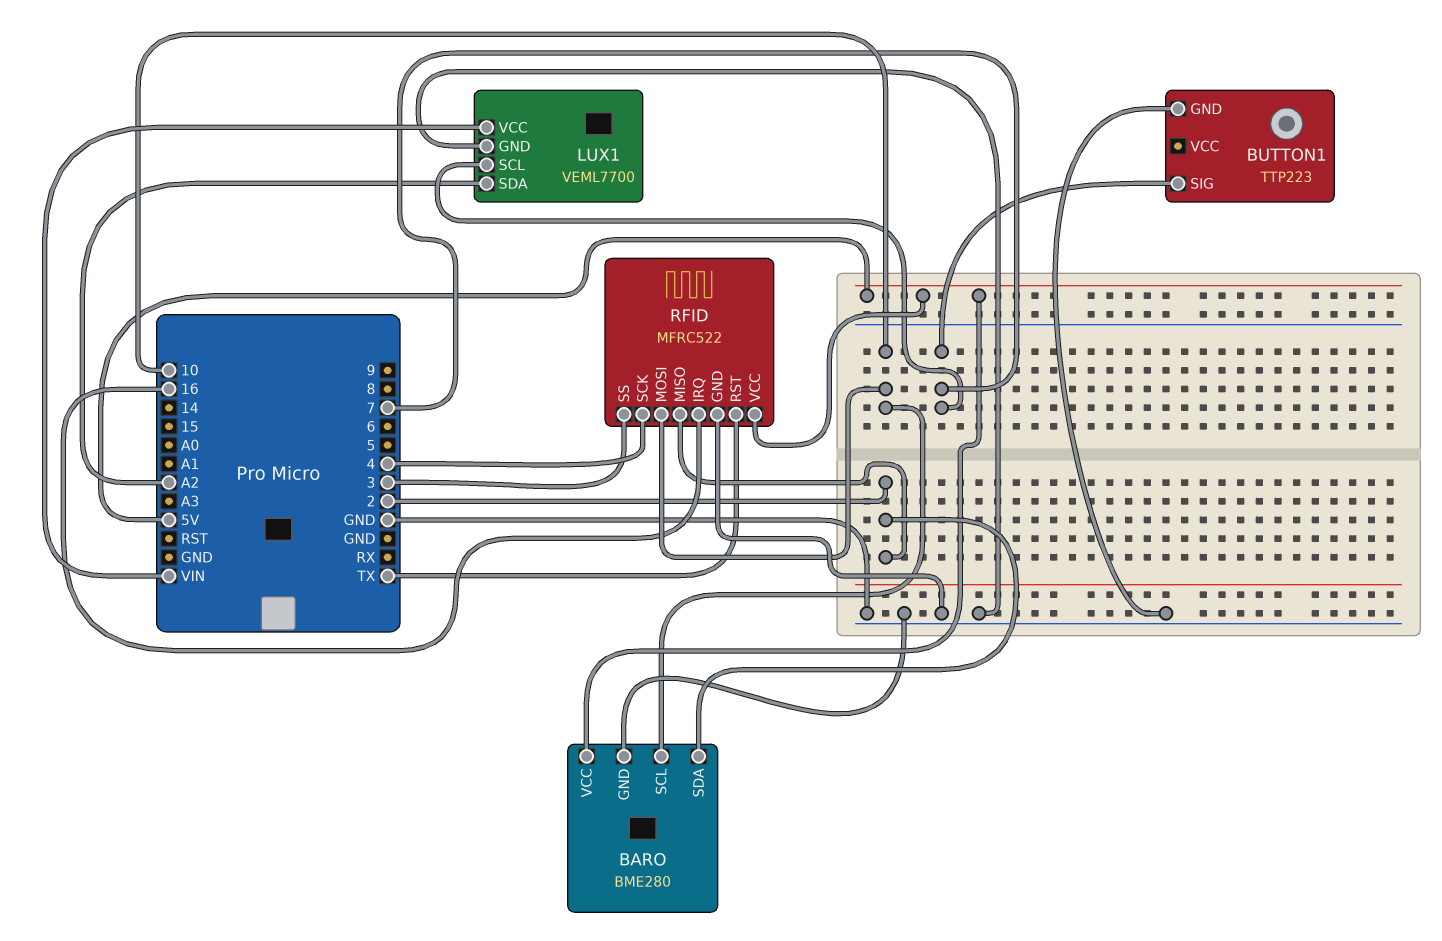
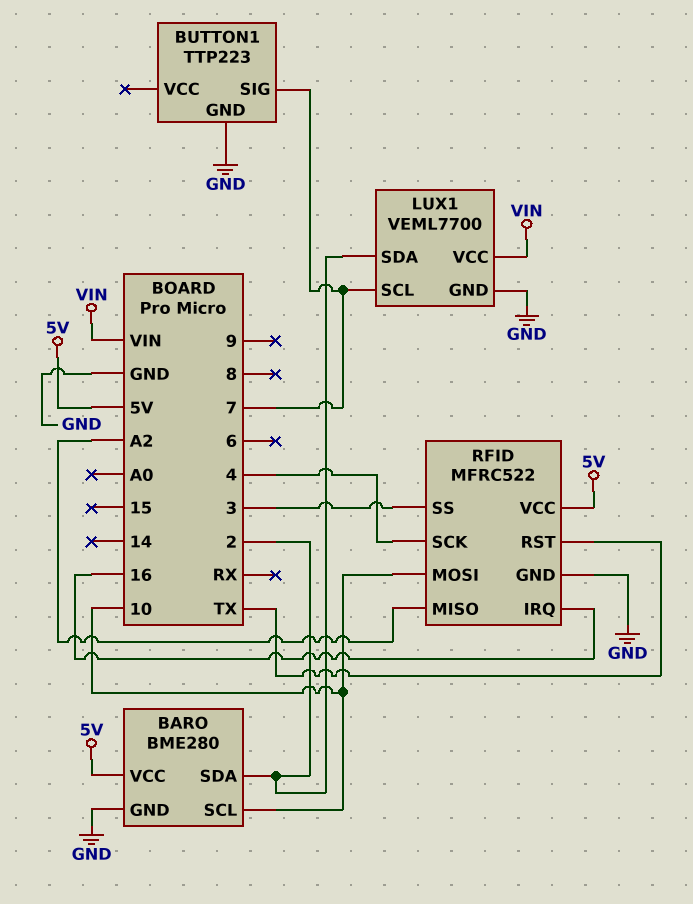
LUX1 pin SDA: A2 -> 2
RFID pin MISO: 2 -> A2

